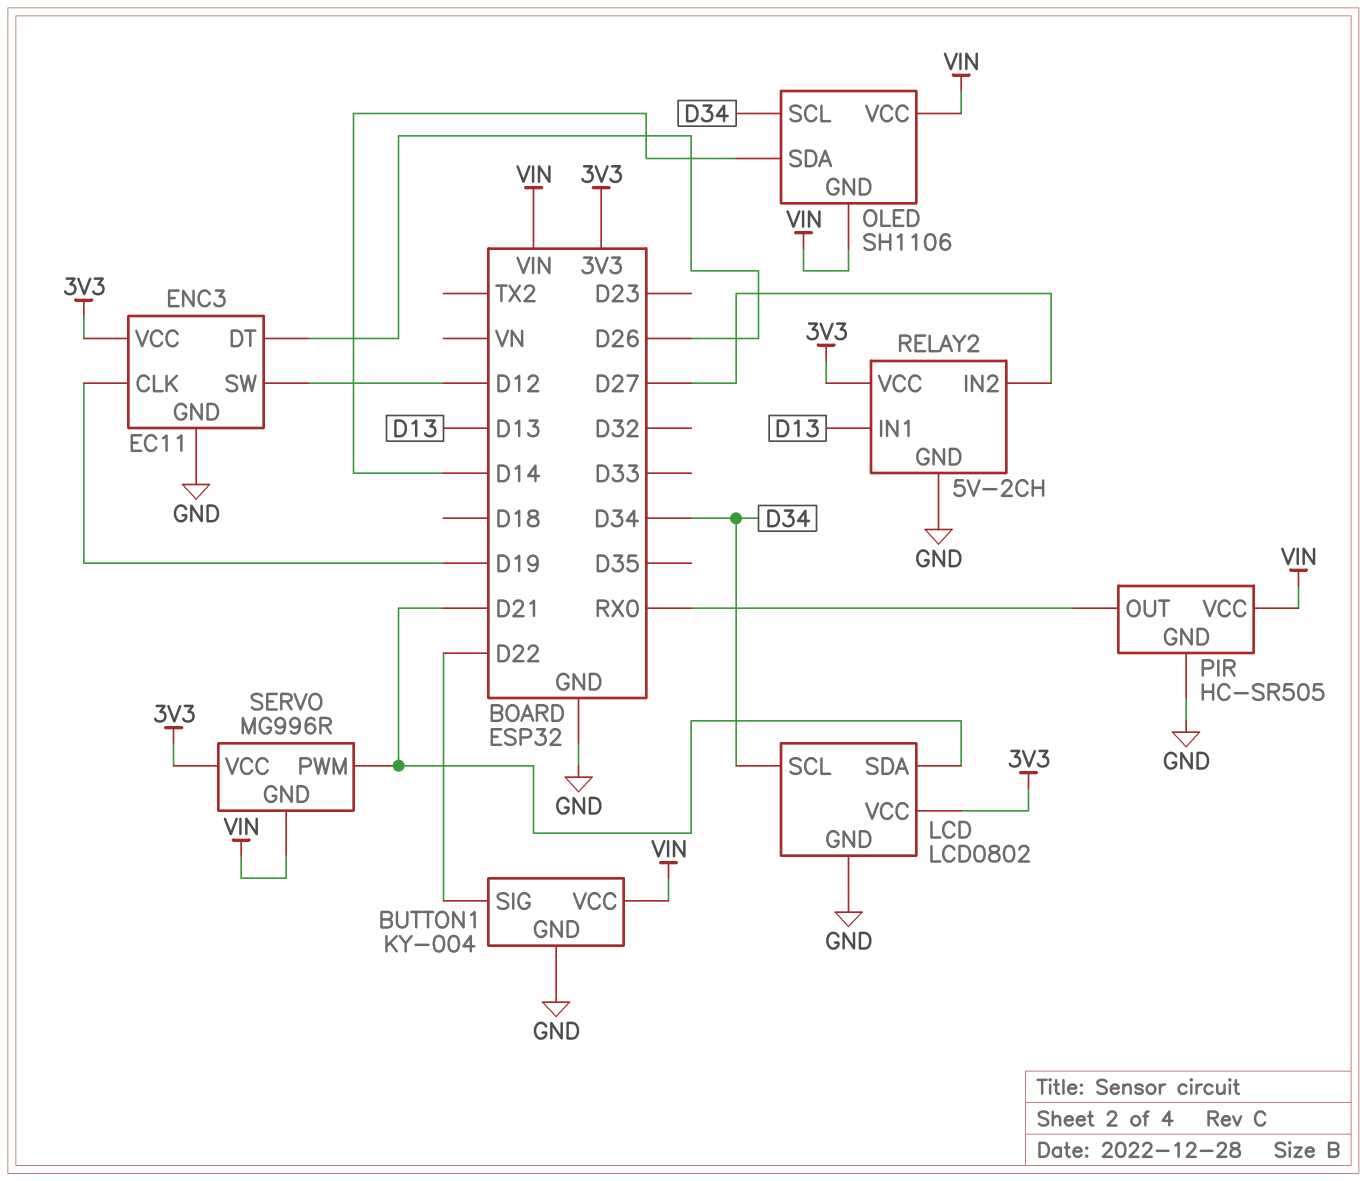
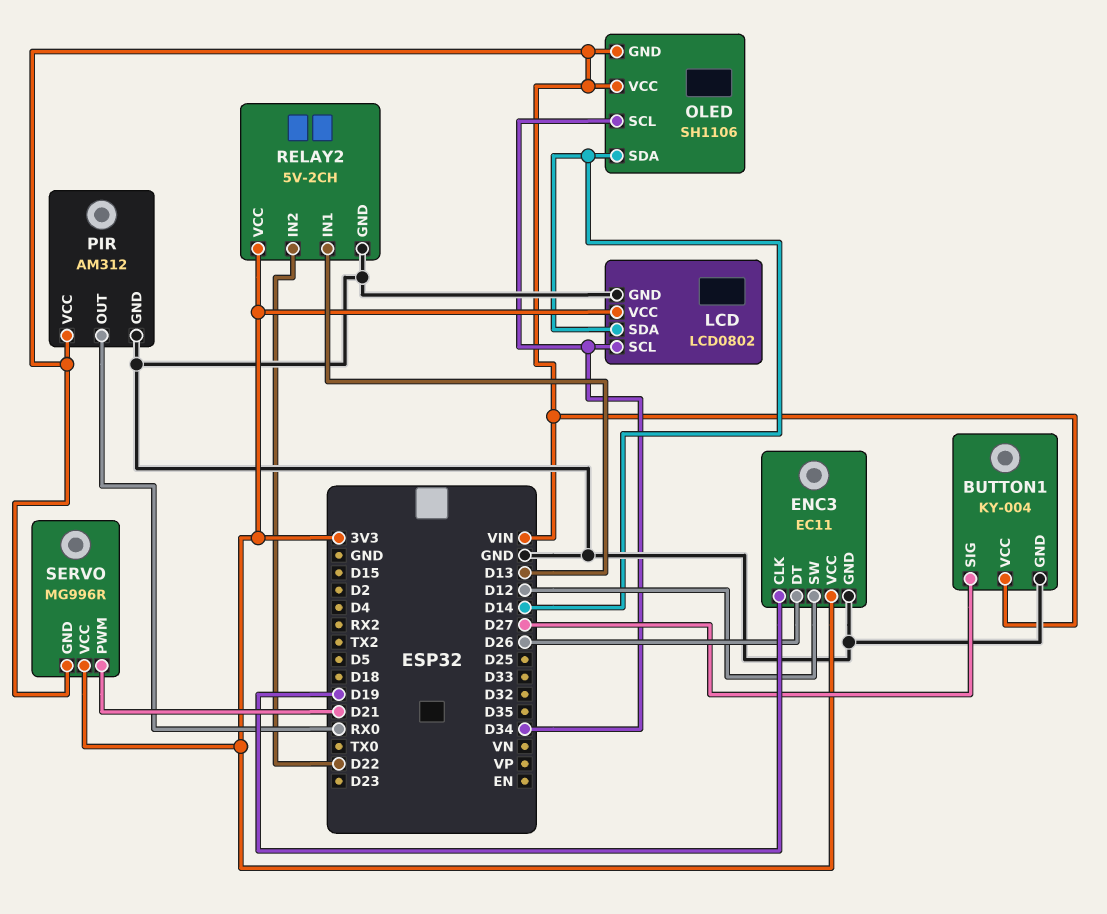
BUTTON1 pin SIG: D22 -> D27
LCD pin SDA: D21 -> D14
PIR: HC-SR505 -> AM312
RELAY2 pin IN2: D27 -> D22

